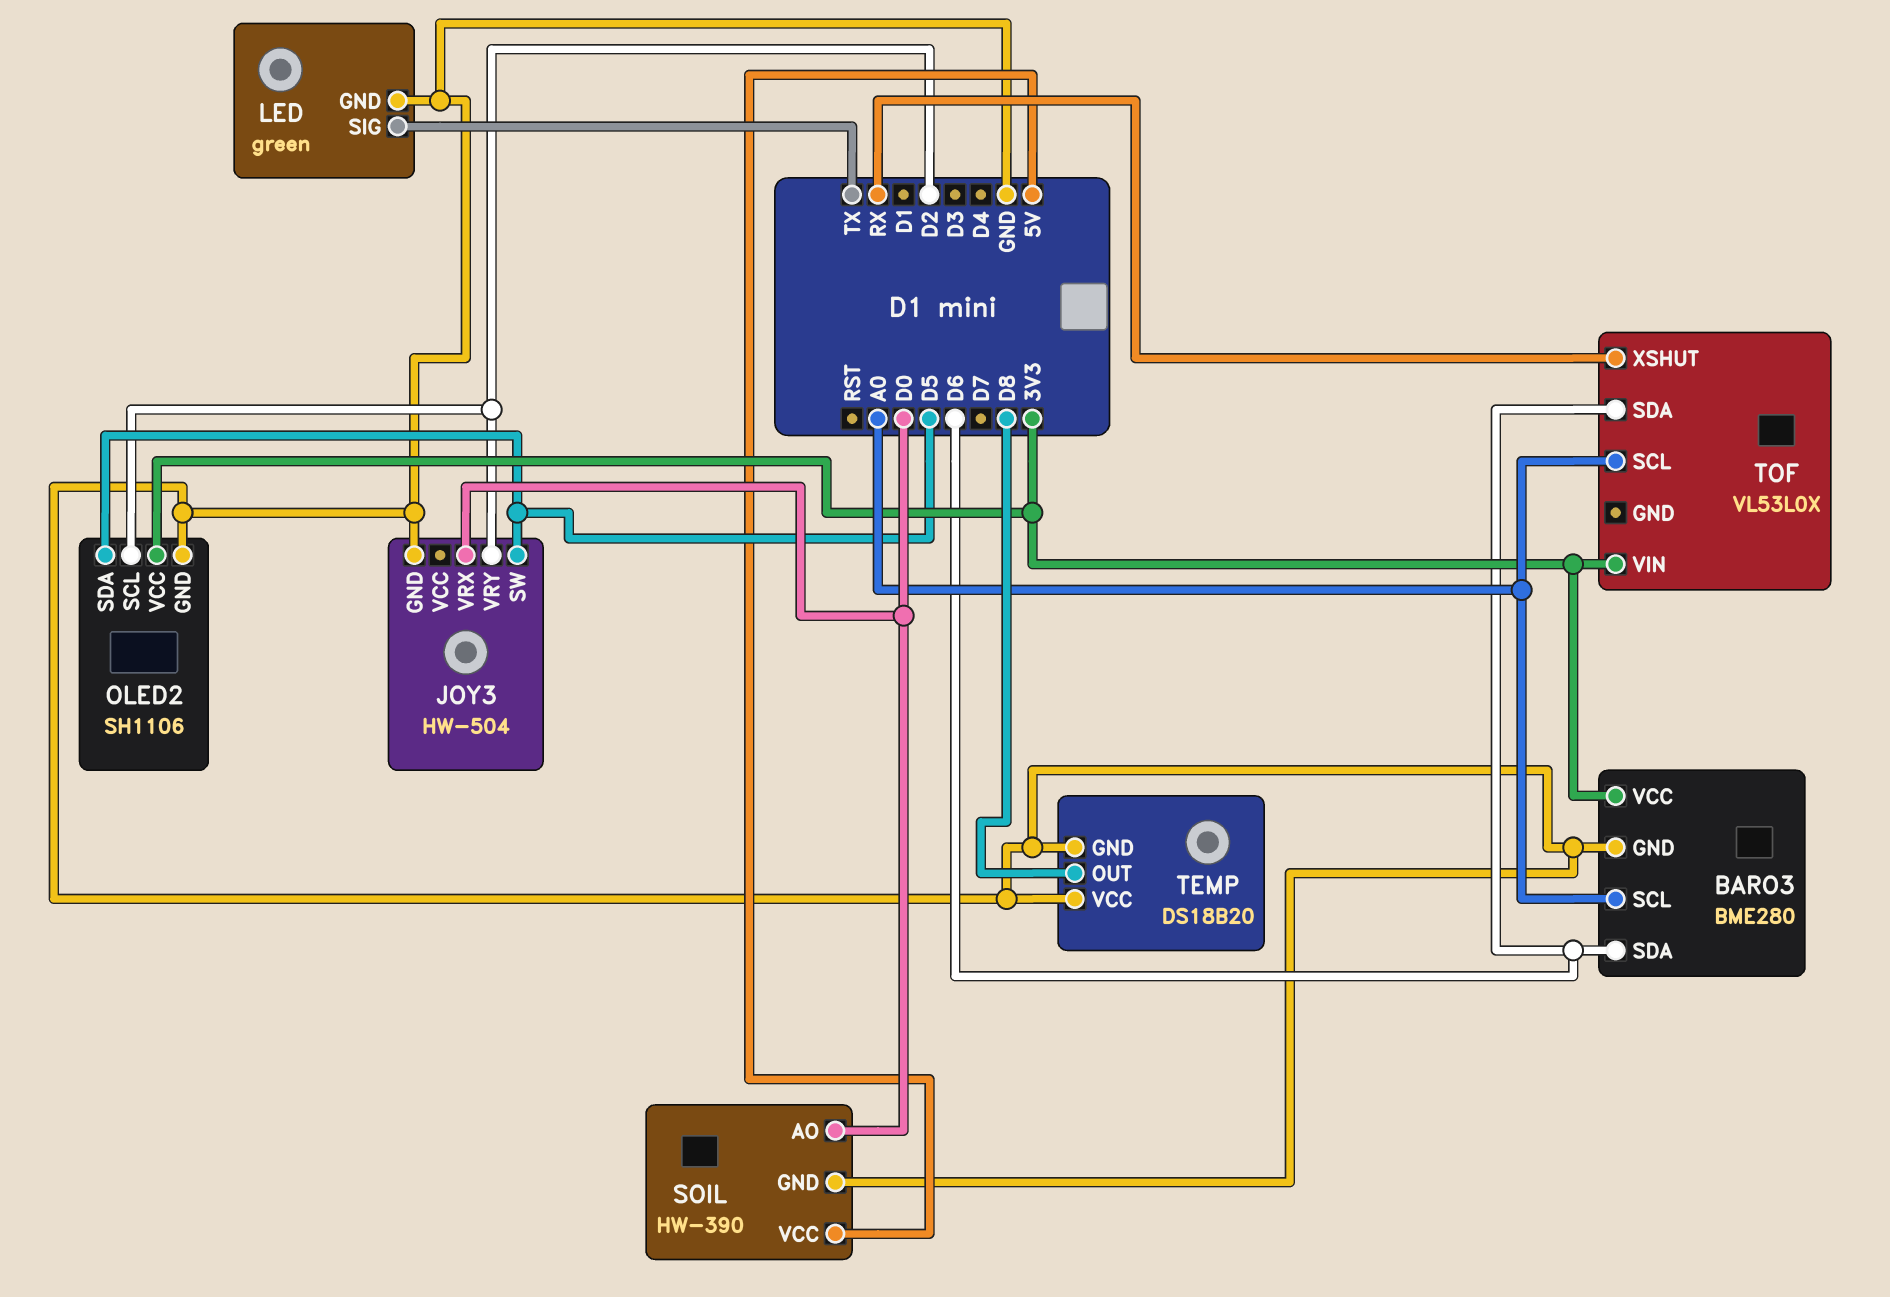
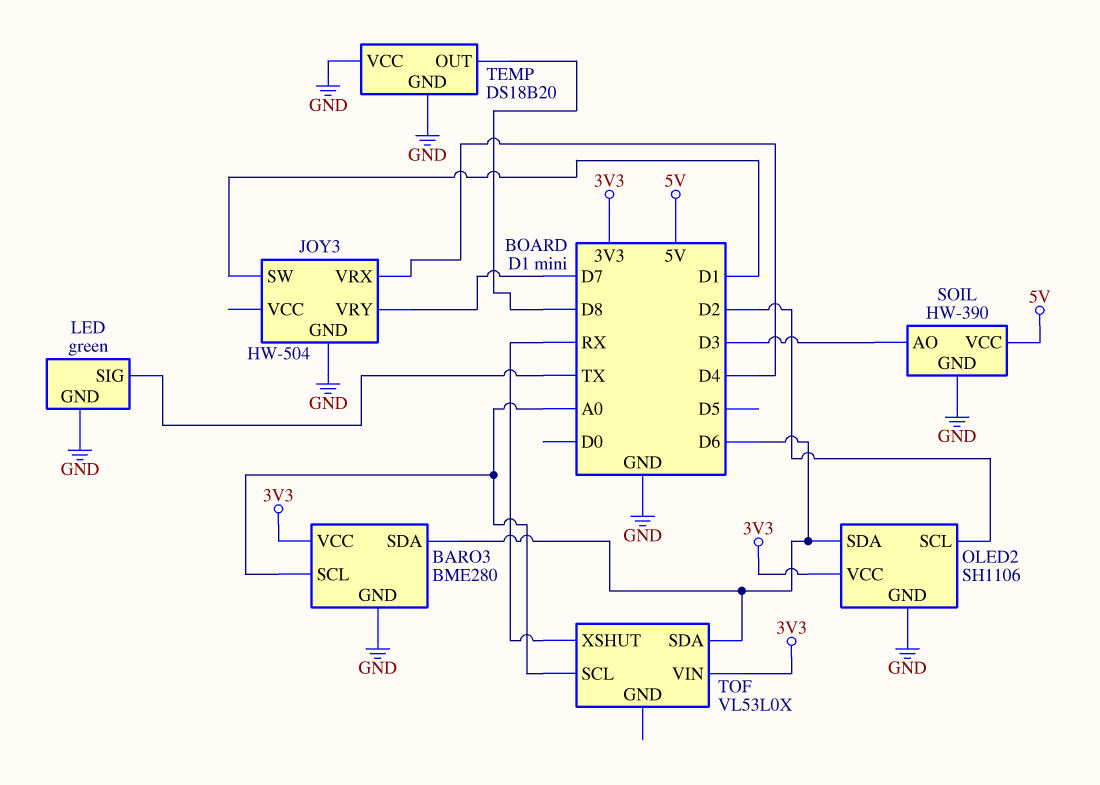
JOY3 pin SW: D5 -> D1
JOY3 pin VRX: D0 -> D4
JOY3 pin VRY: D2 -> D7
OLED2 pin SDA: D5 -> D6
SOIL pin AO: D0 -> D3

